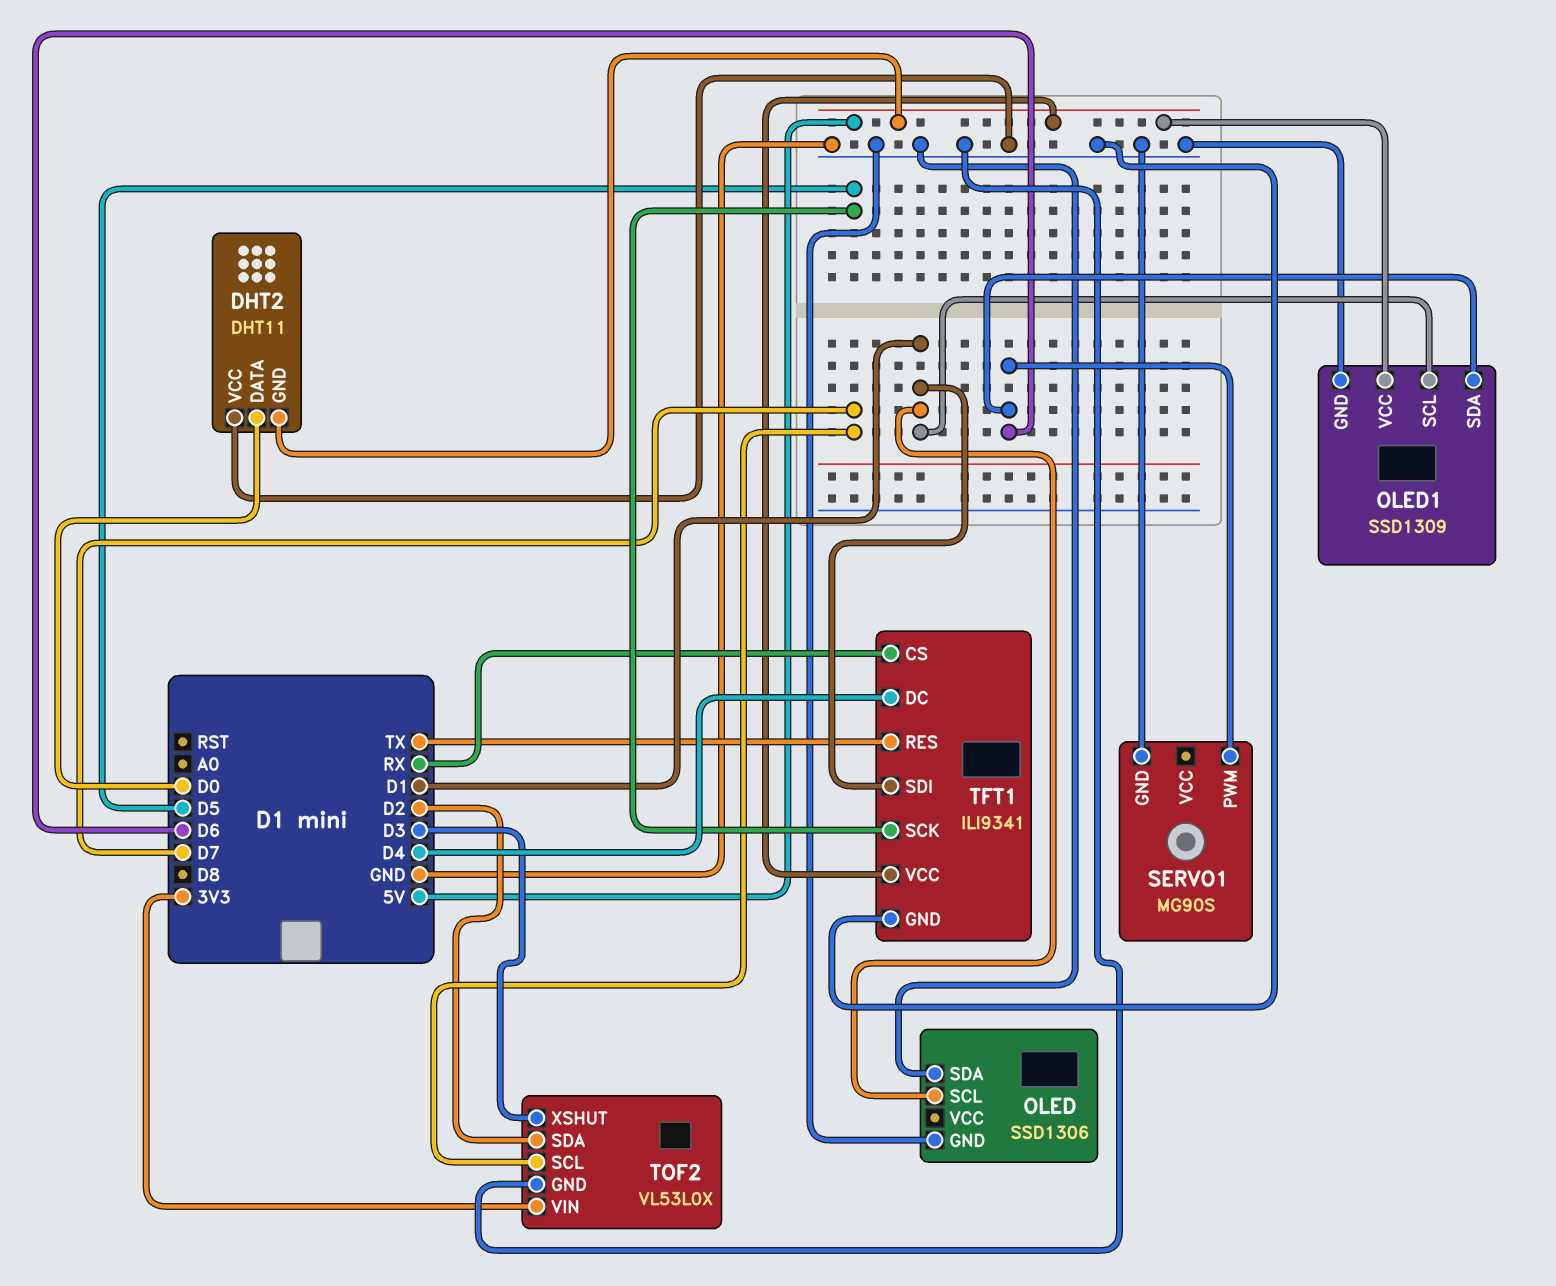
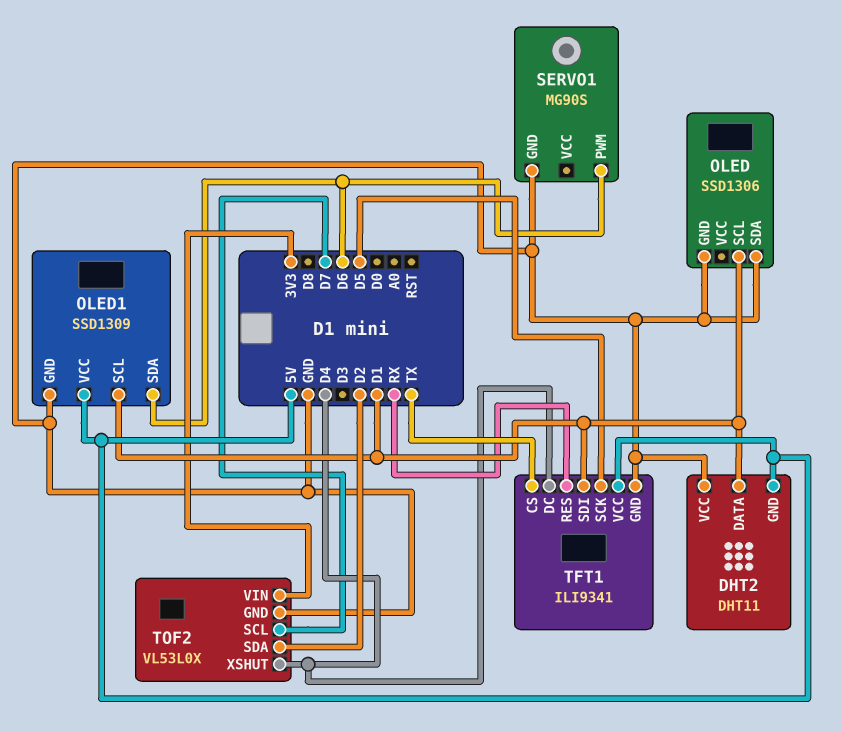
DHT2 pin DATA: D0 -> D1
TFT1 pin CS: RX -> TX
TFT1 pin RES: TX -> RX
TOF2 pin XSHUT: D3 -> D4

